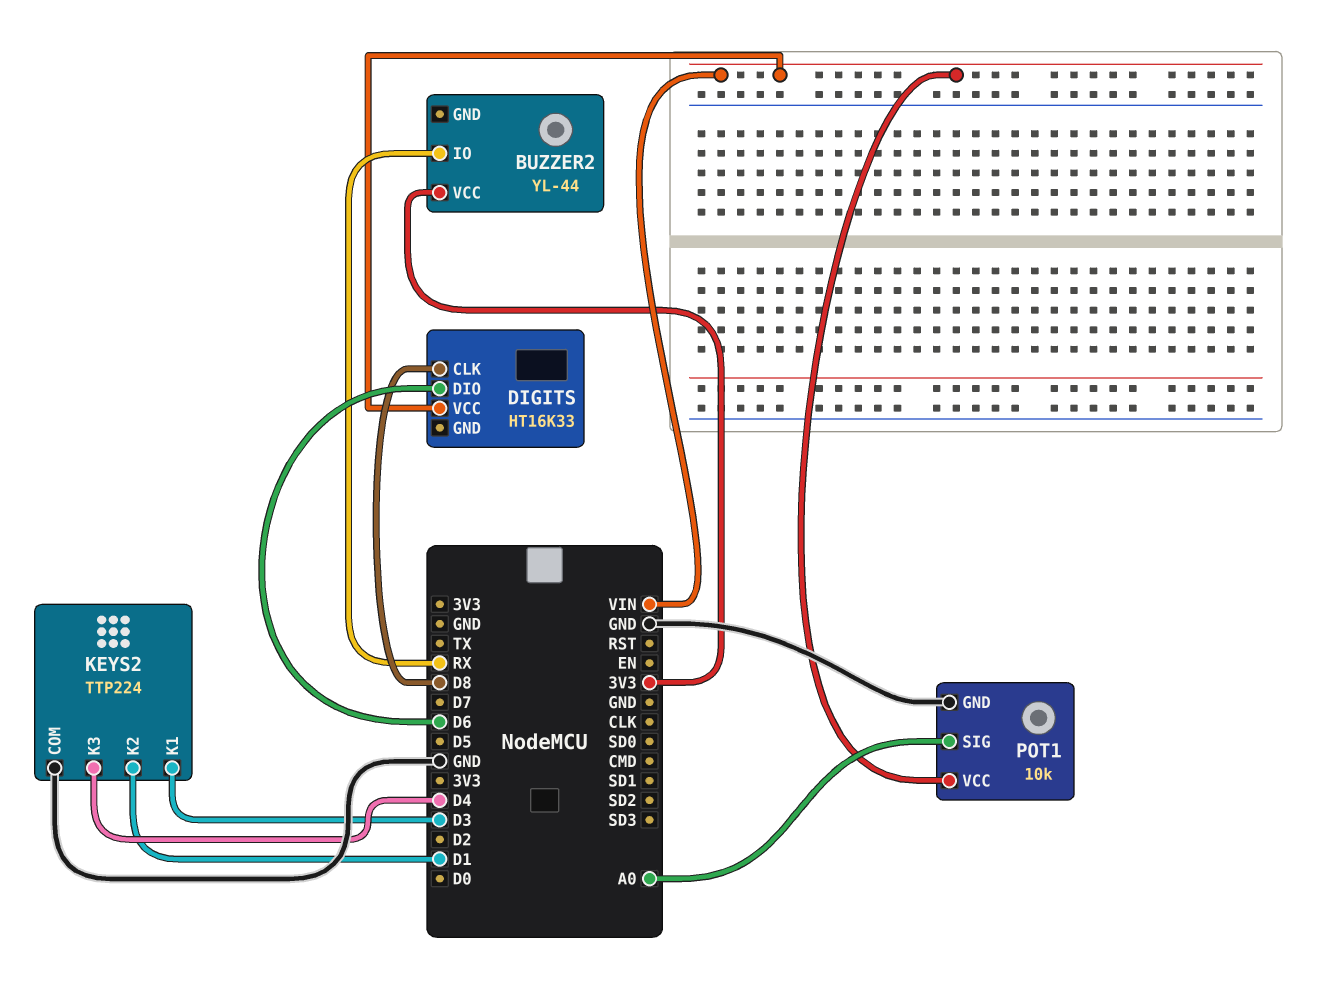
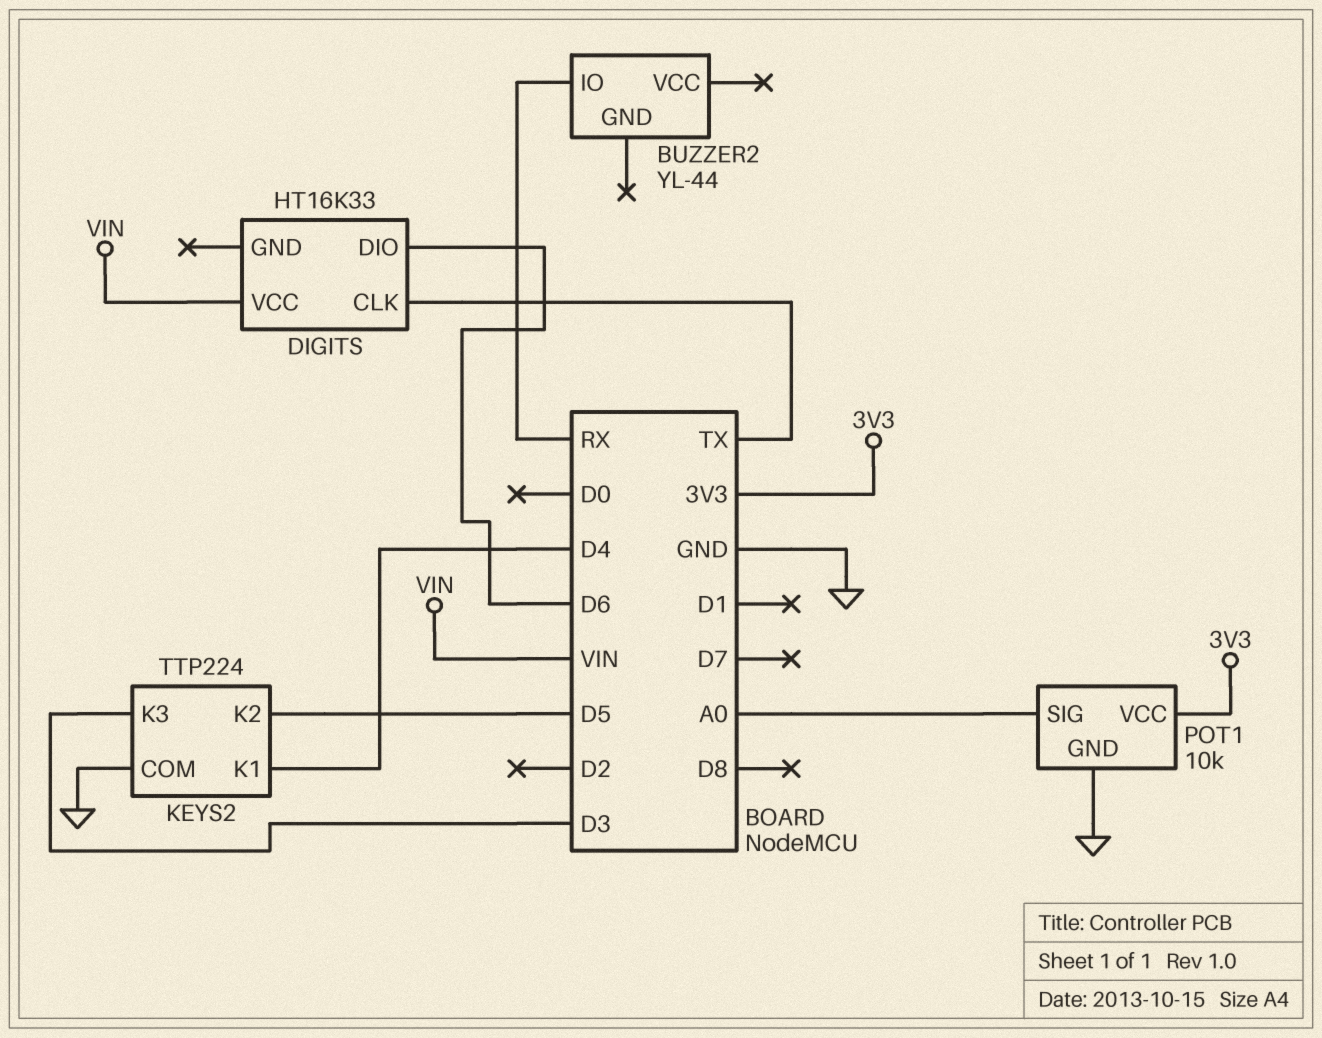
BUZZER2 pin VCC: 3V3 -> none
DIGITS pin CLK: D8 -> TX
KEYS2 pin K1: D3 -> D4
KEYS2 pin K2: D1 -> D5
KEYS2 pin K3: D4 -> D3
POT1 pin VCC: VIN -> 3V3

